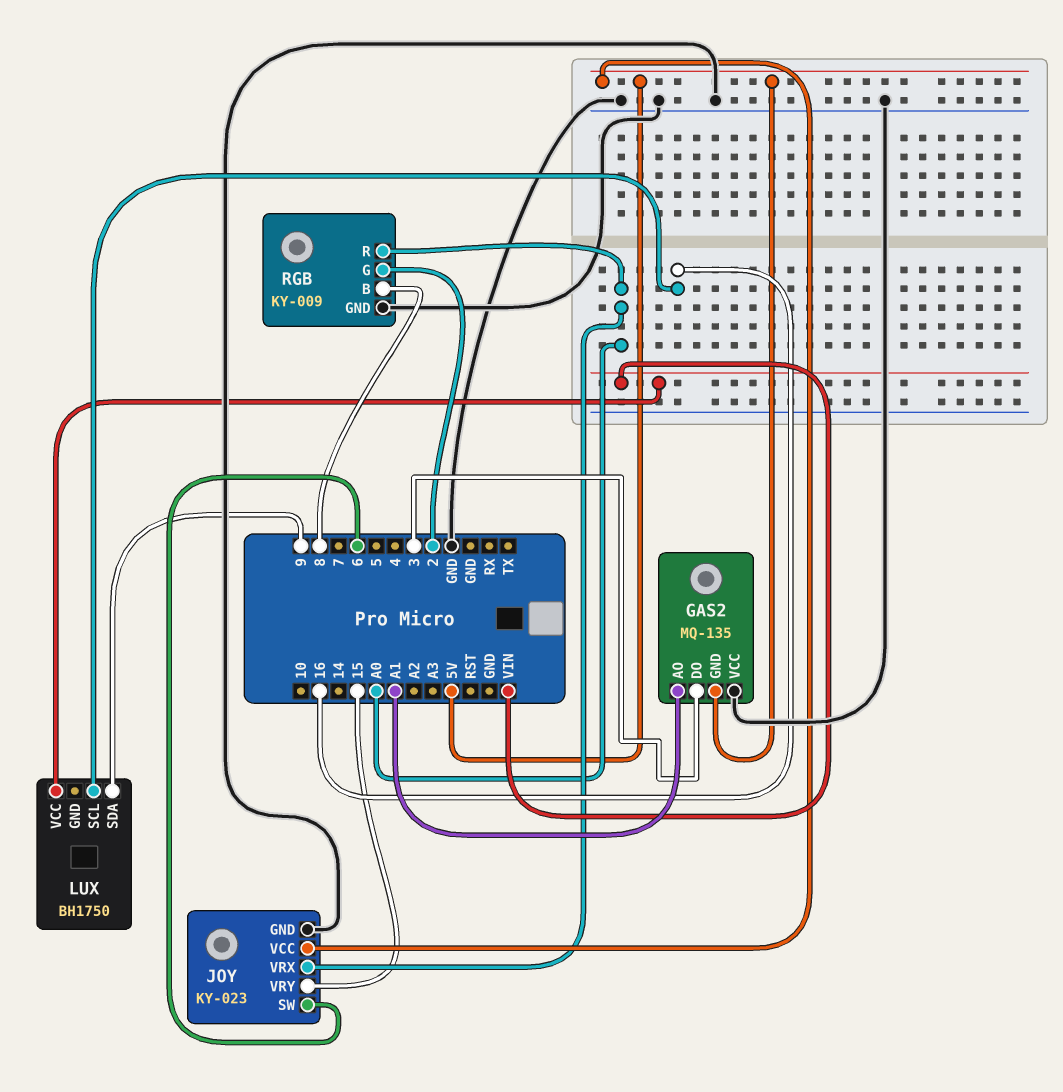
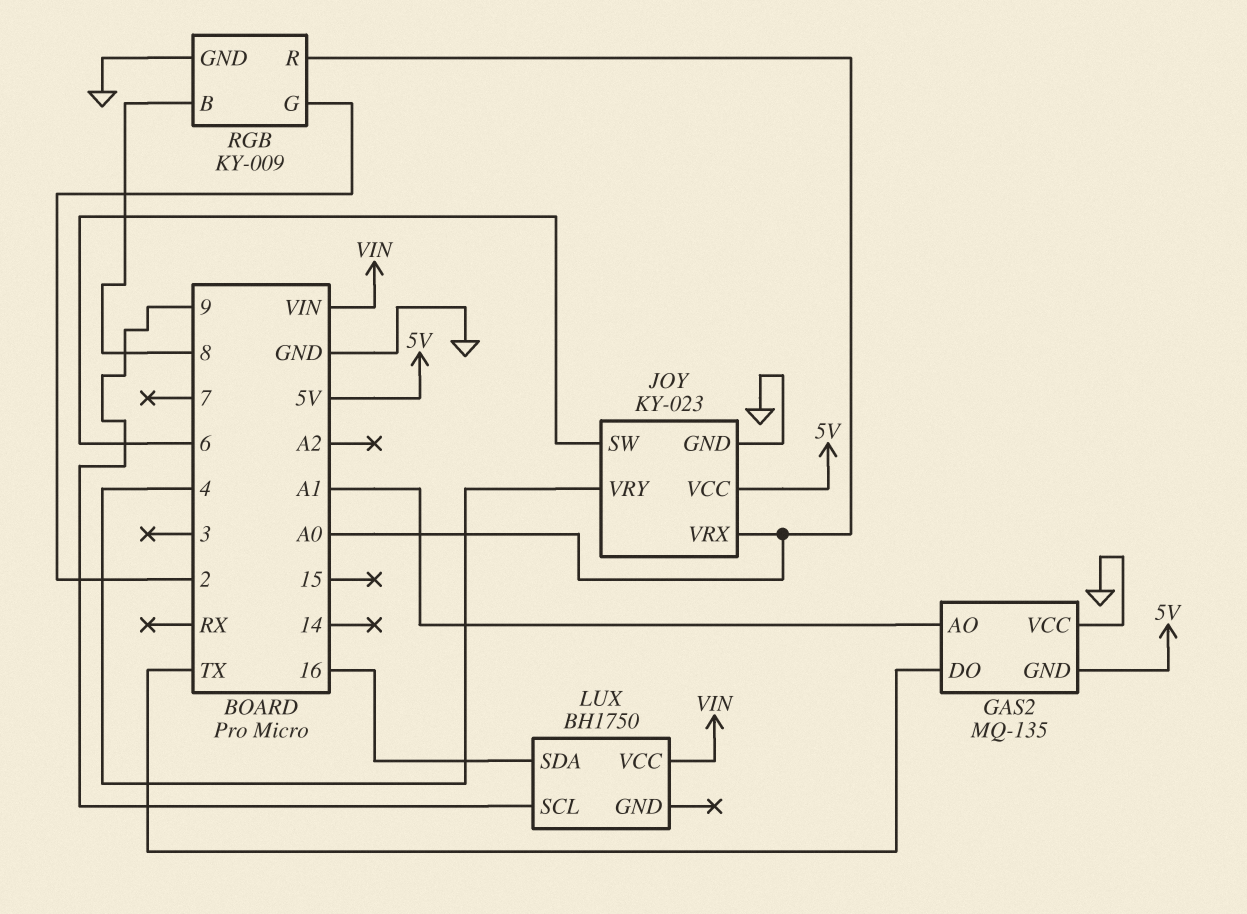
GAS2 pin DO: 3 -> TX
JOY pin VRY: 15 -> 4
LUX pin SCL: 16 -> 9
LUX pin SDA: 9 -> 16

